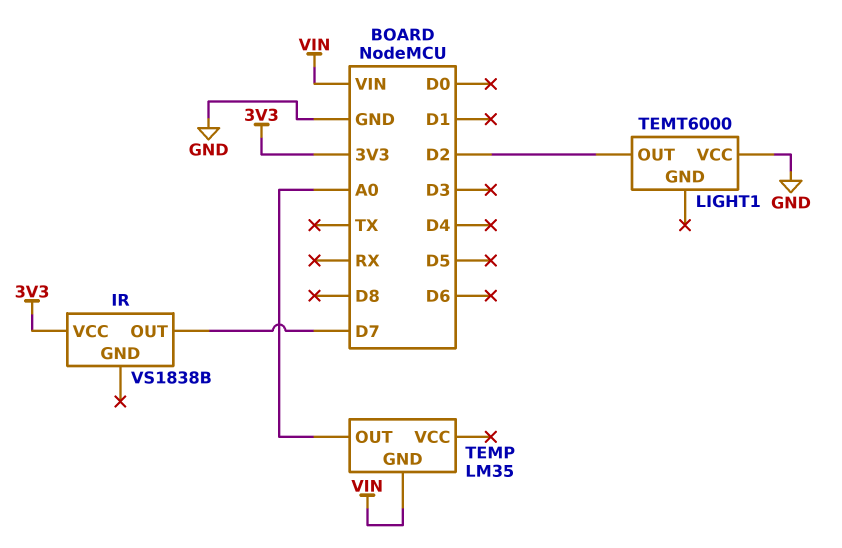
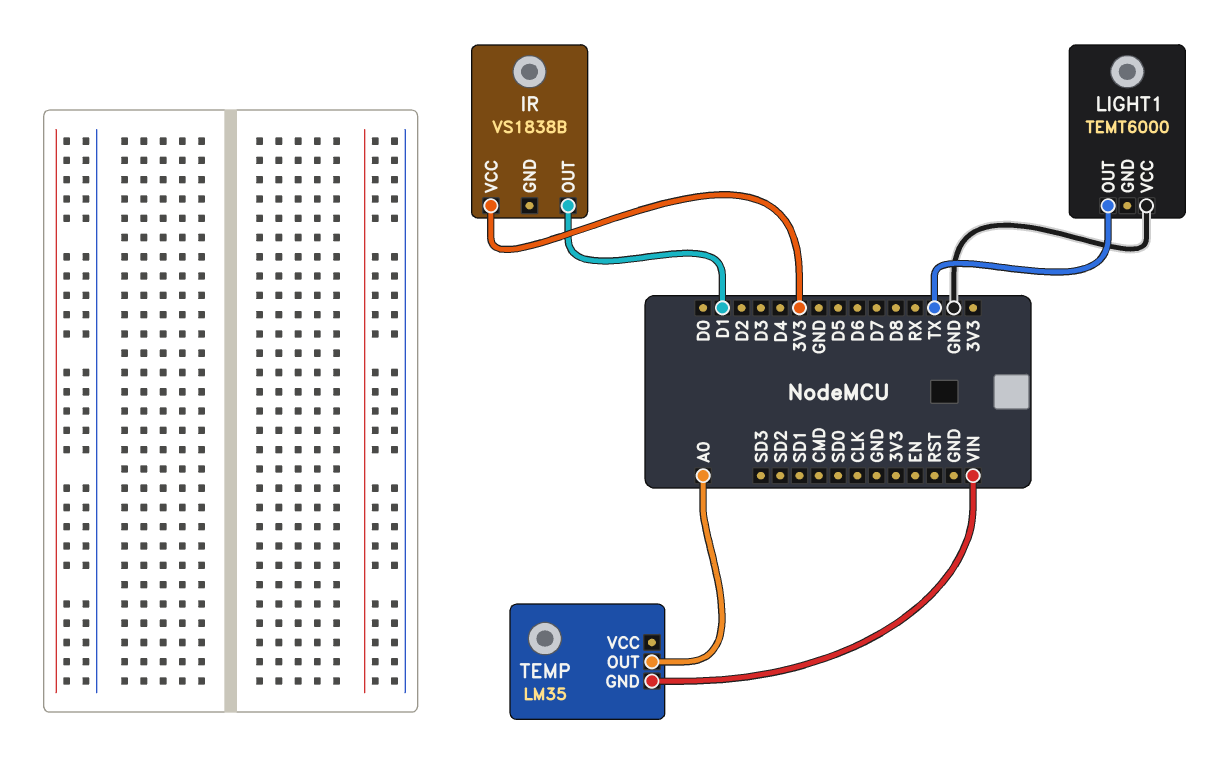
IR pin OUT: D7 -> D1
LIGHT1 pin OUT: D2 -> TX

